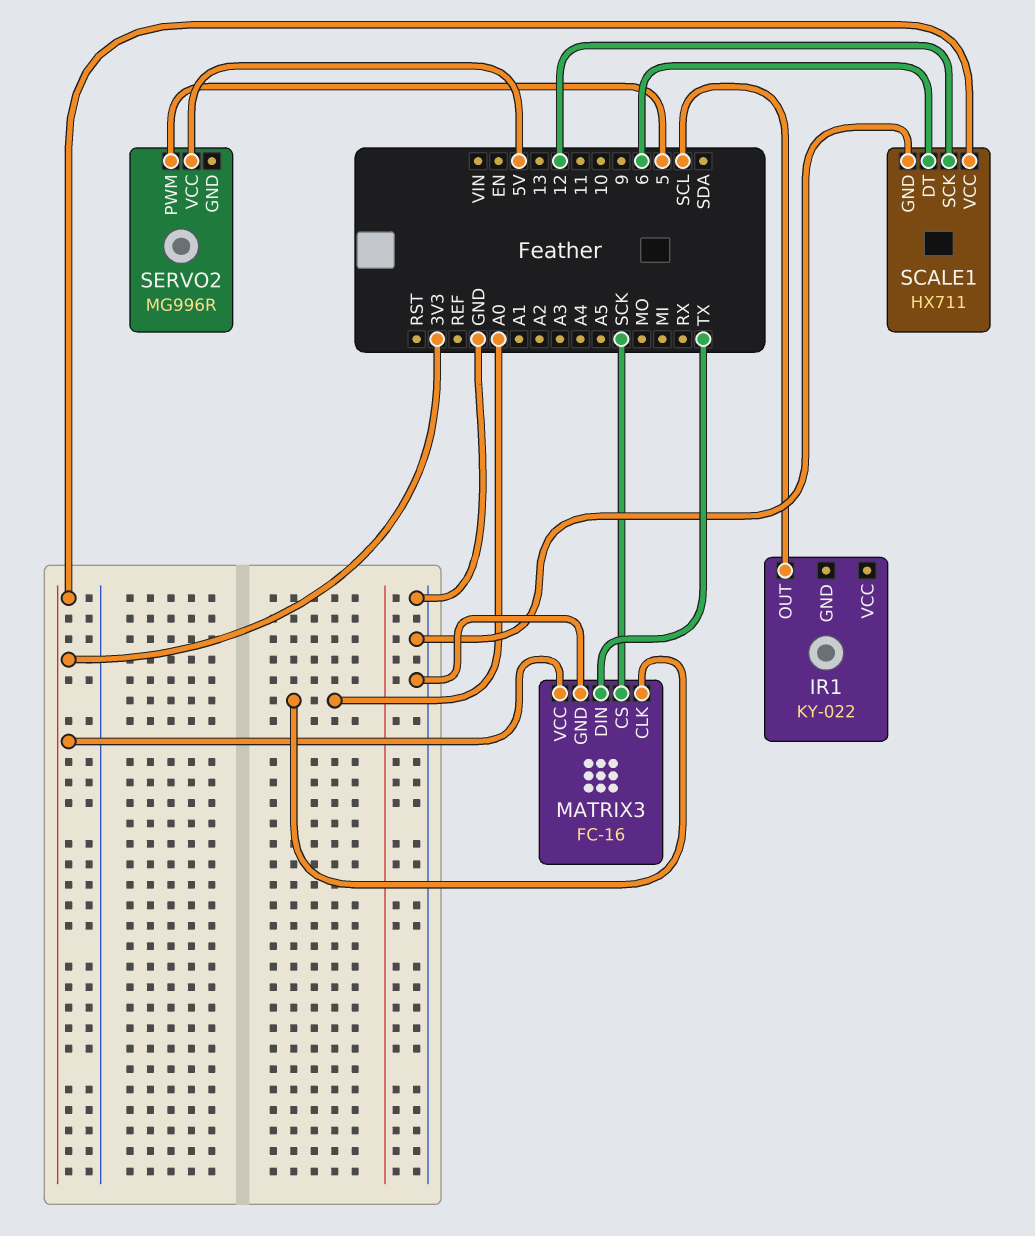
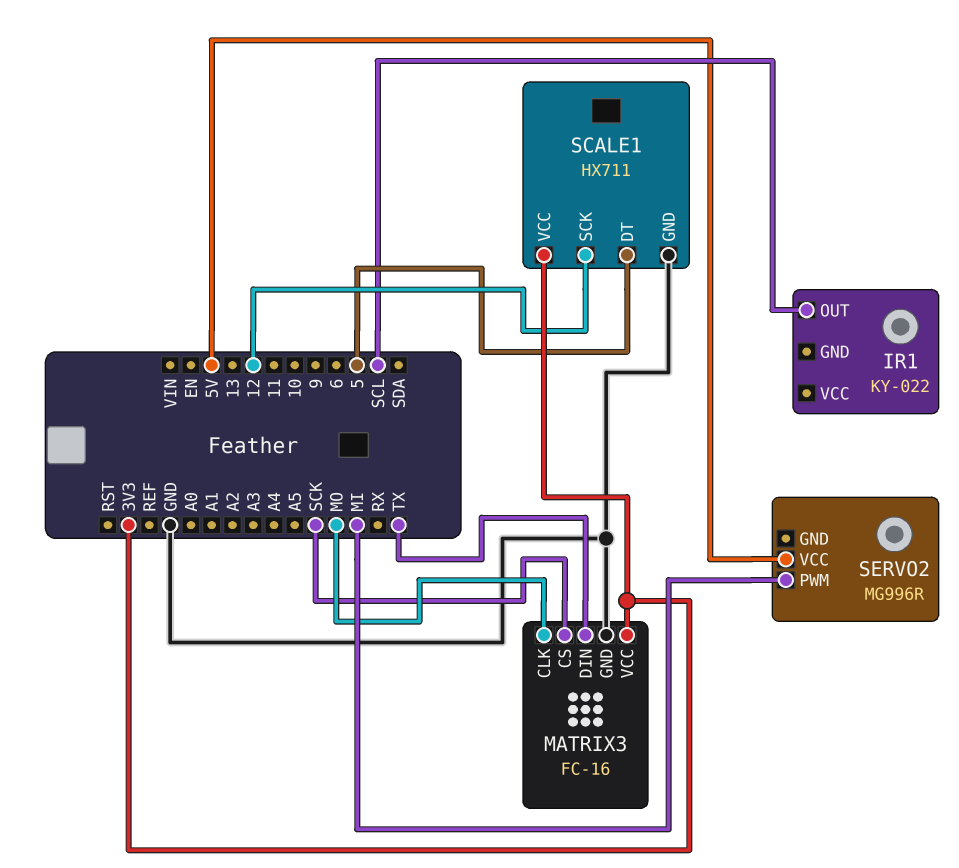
MATRIX3 pin CLK: A0 -> MO
SCALE1 pin DT: 6 -> 5
SERVO2 pin PWM: 5 -> MI

